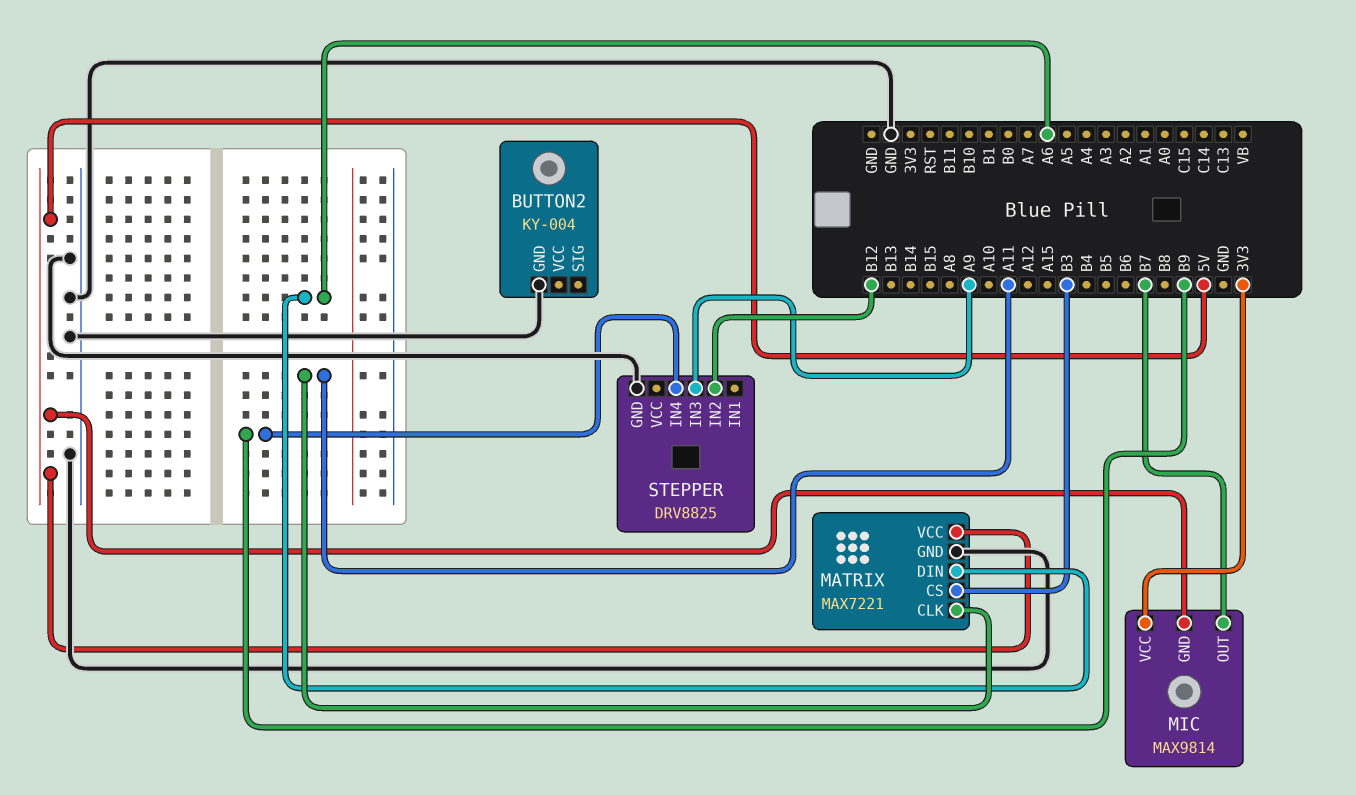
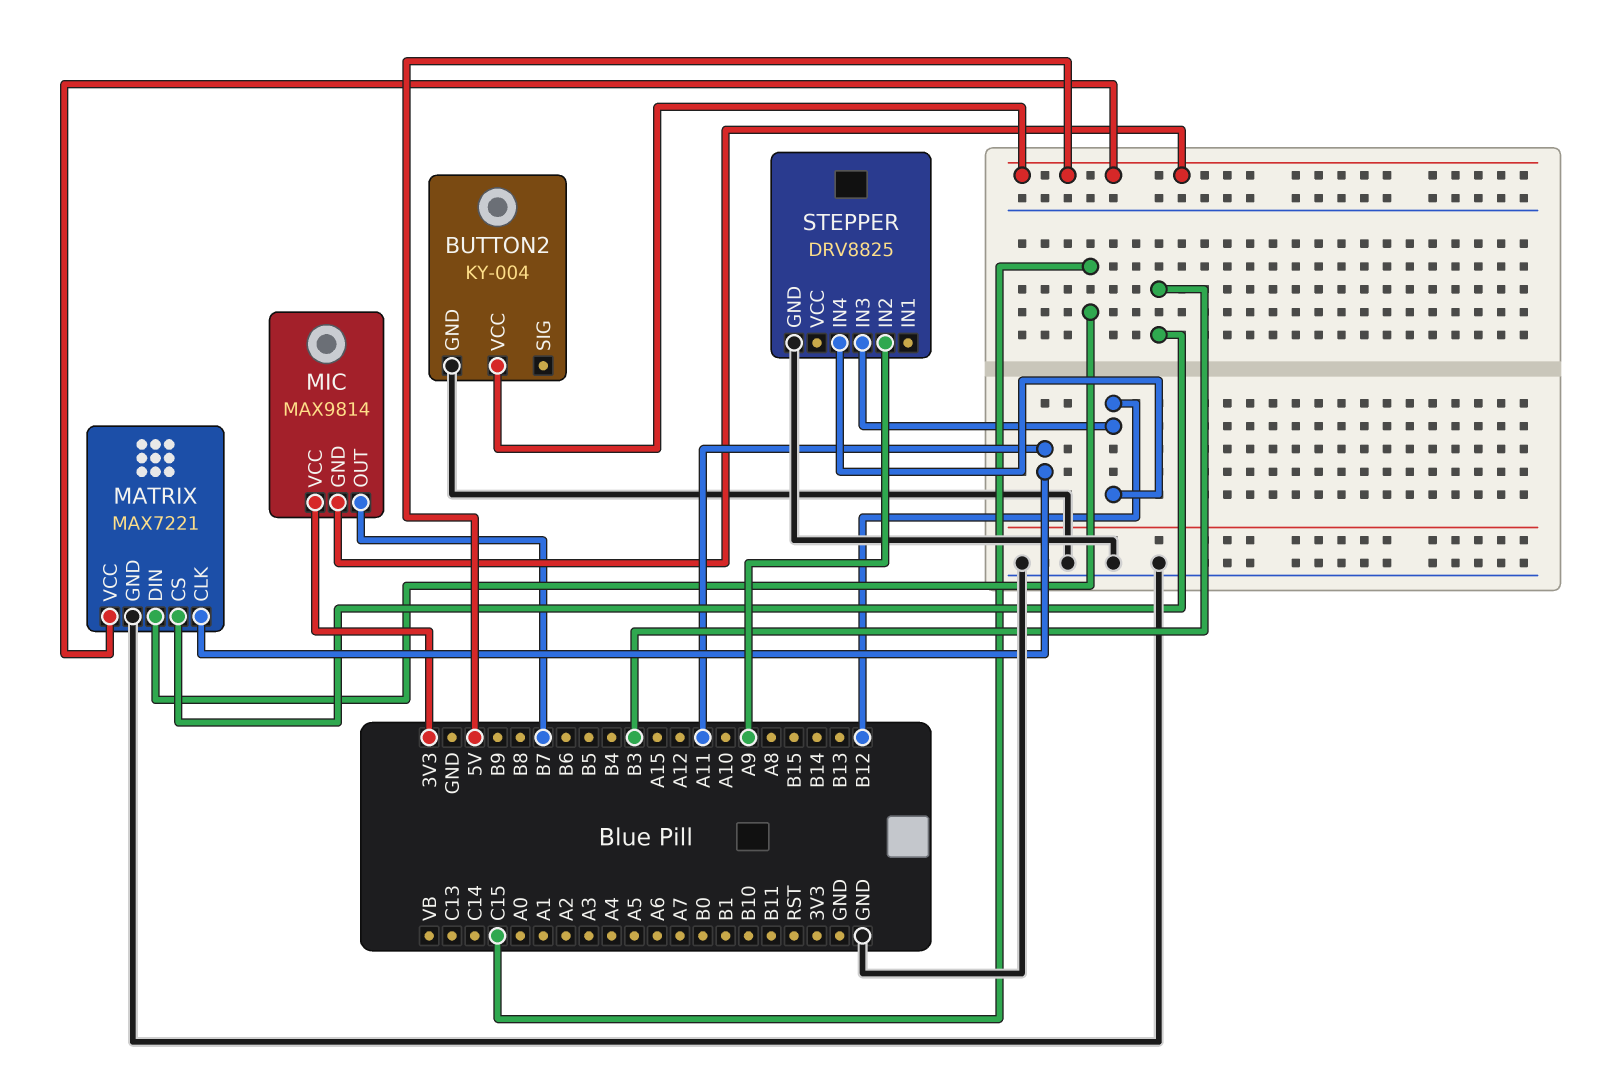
BUTTON2 pin VCC: none -> 5V
MATRIX pin DIN: A6 -> C15
STEPPER pin IN2: B12 -> A9
STEPPER pin IN3: A9 -> B12
STEPPER pin IN4: B9 -> B12

